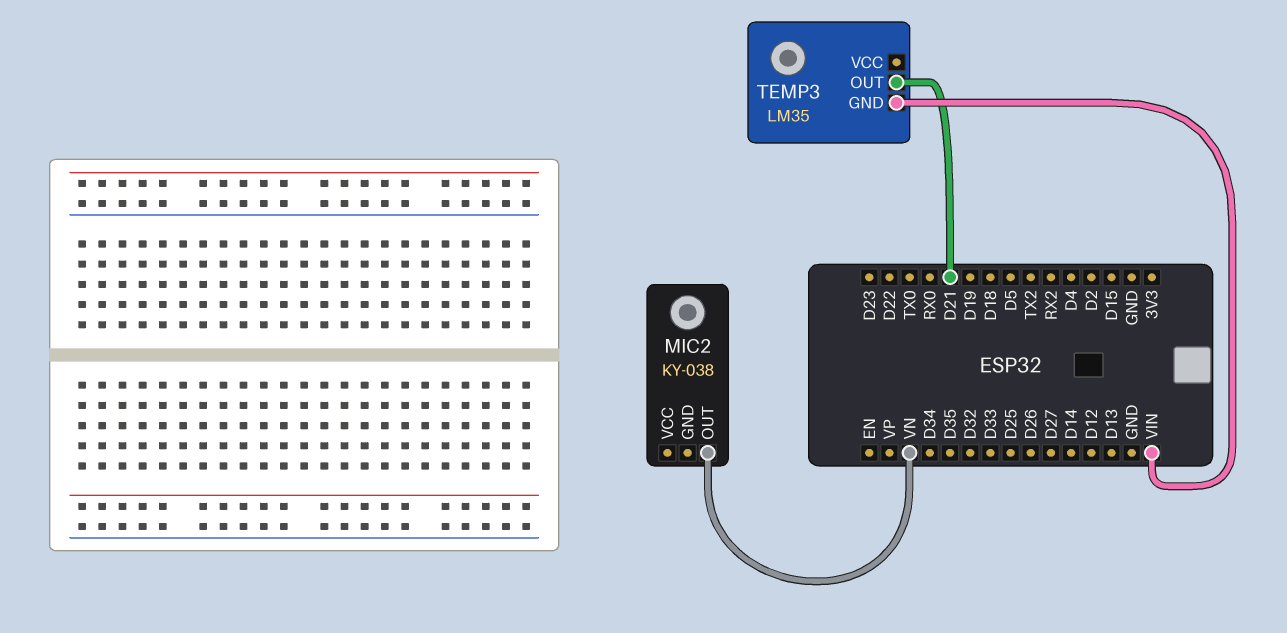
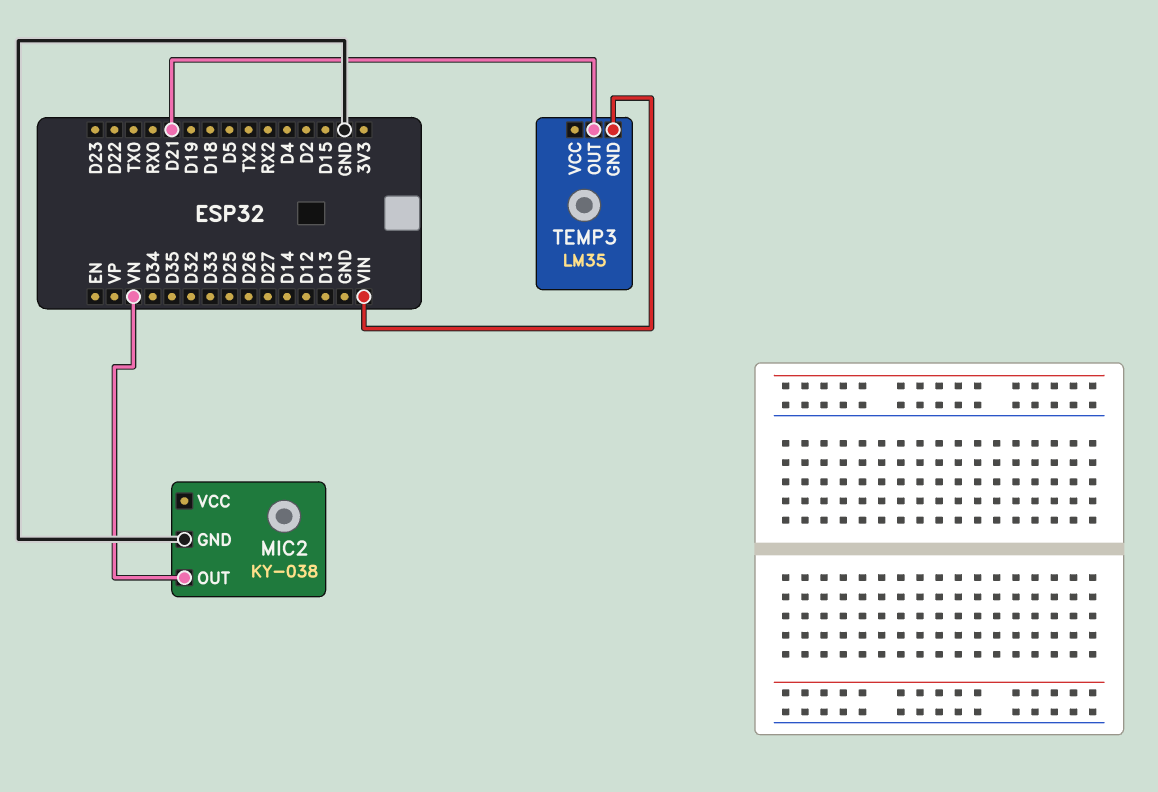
MIC2 pin GND: none -> GND

